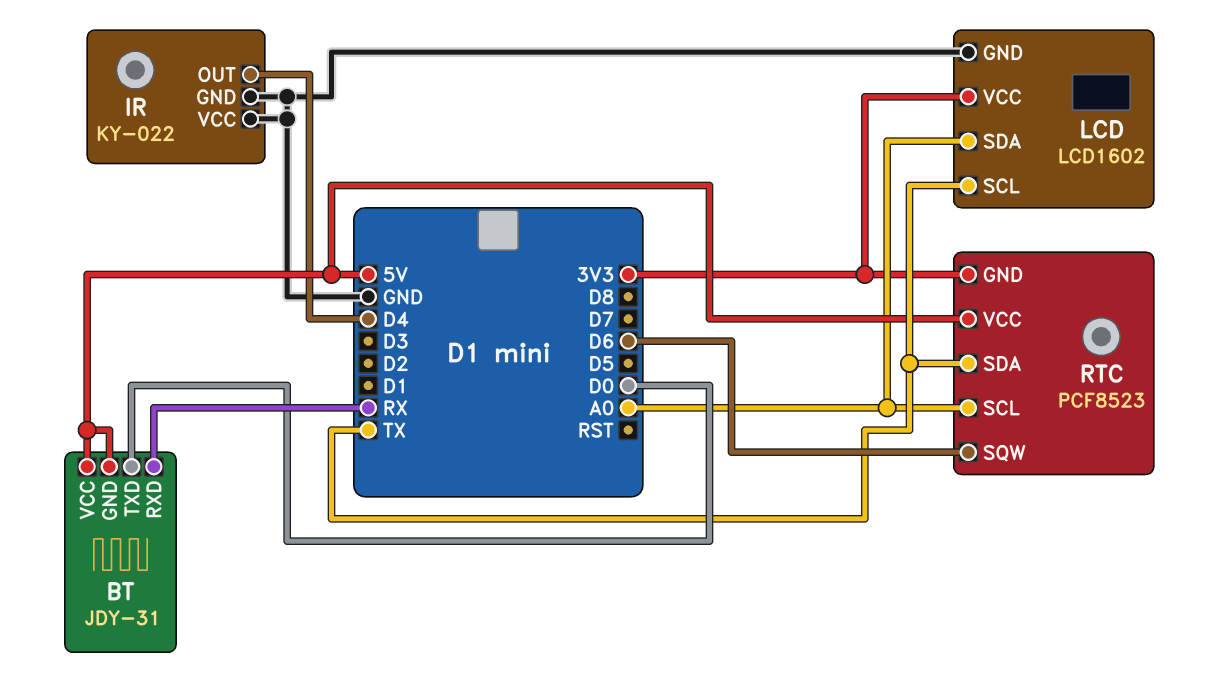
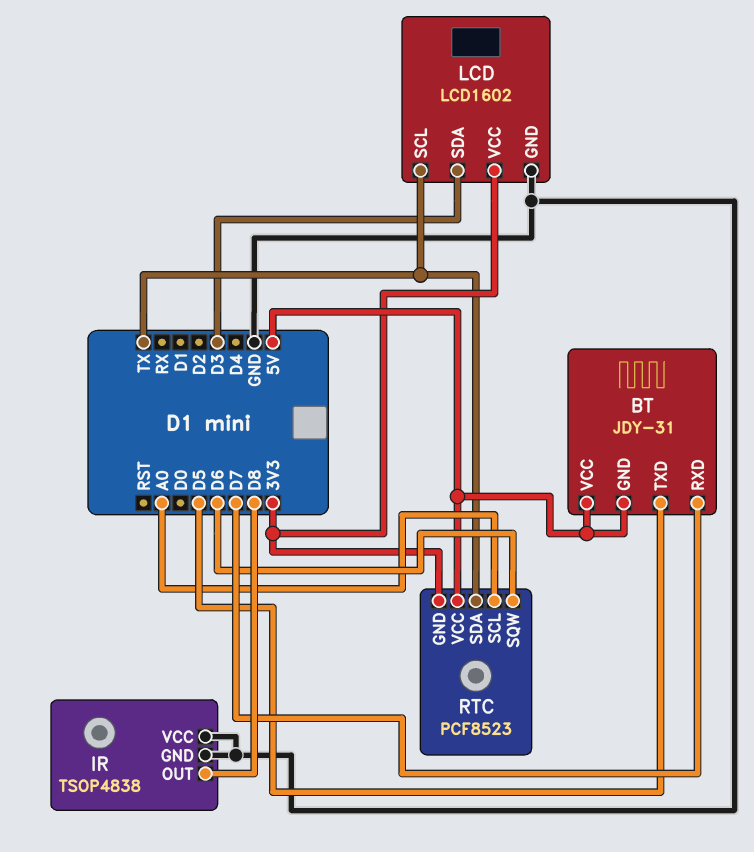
BT pin RXD: RX -> D7
BT pin TXD: D0 -> D5
IR: KY-022 -> TSOP4838
IR pin OUT: D4 -> D8
LCD pin SDA: A0 -> D3

